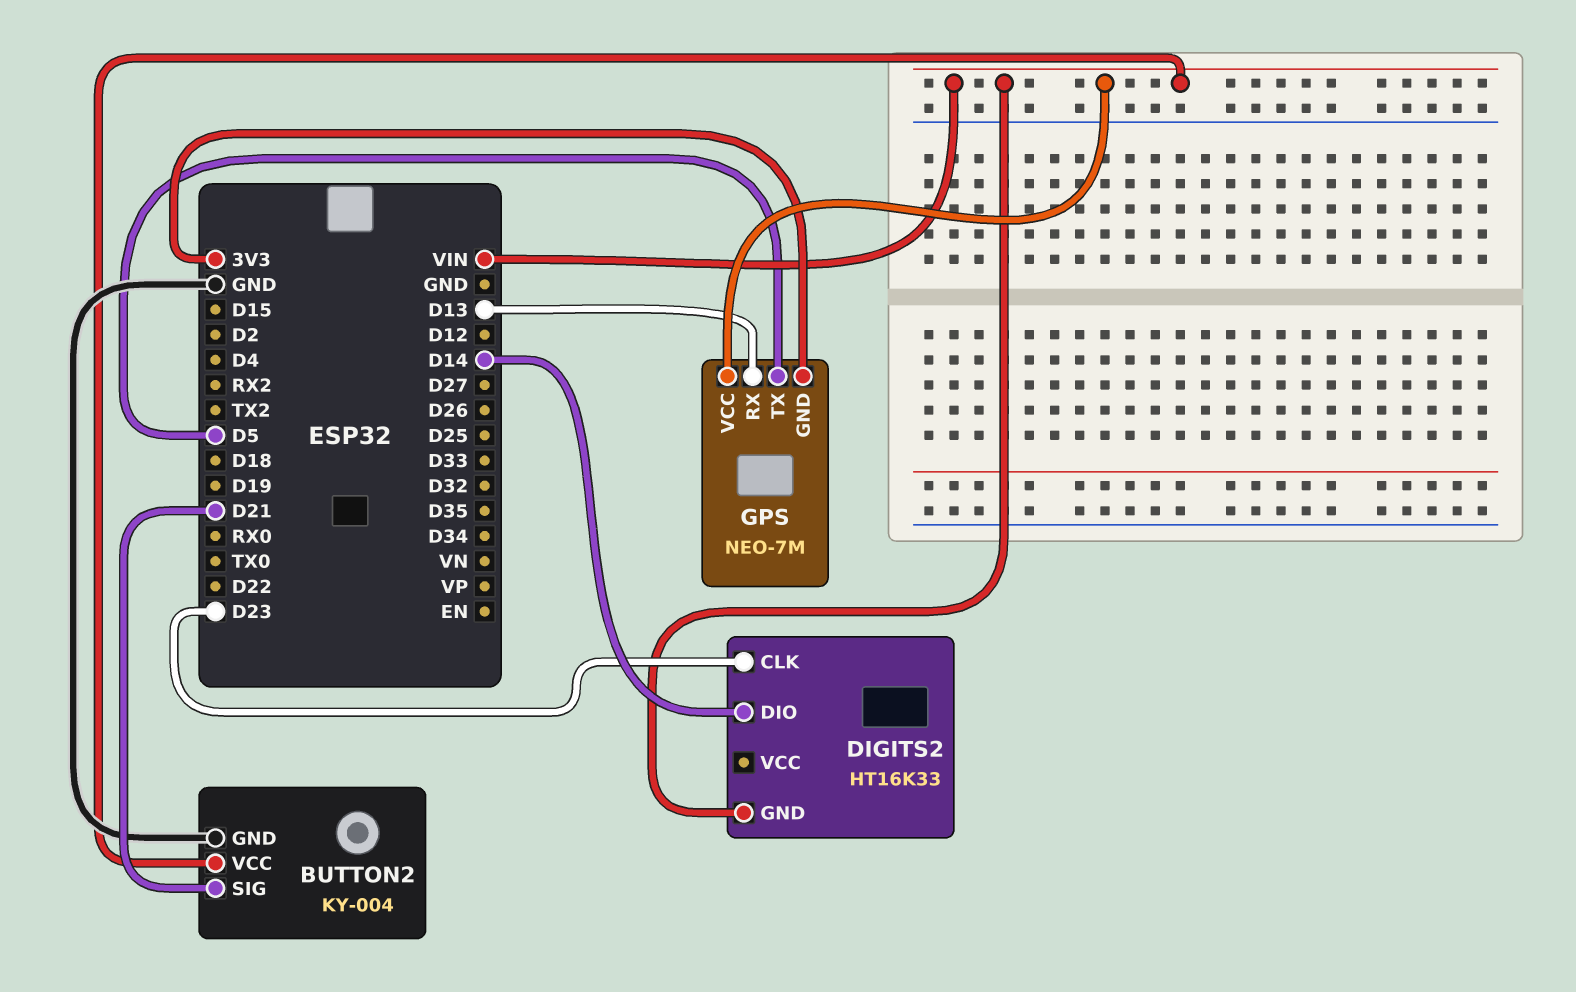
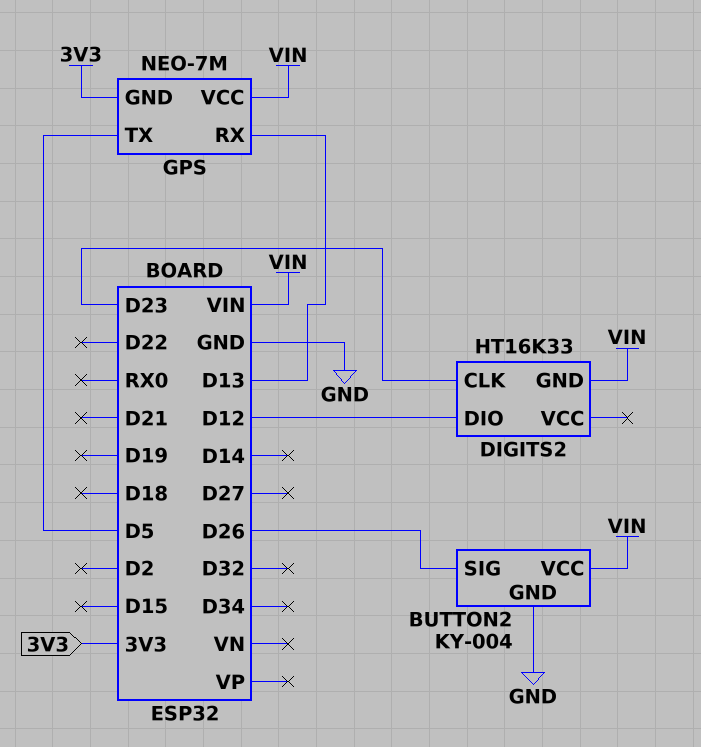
BUTTON2 pin SIG: D21 -> D26
DIGITS2 pin DIO: D14 -> D12

